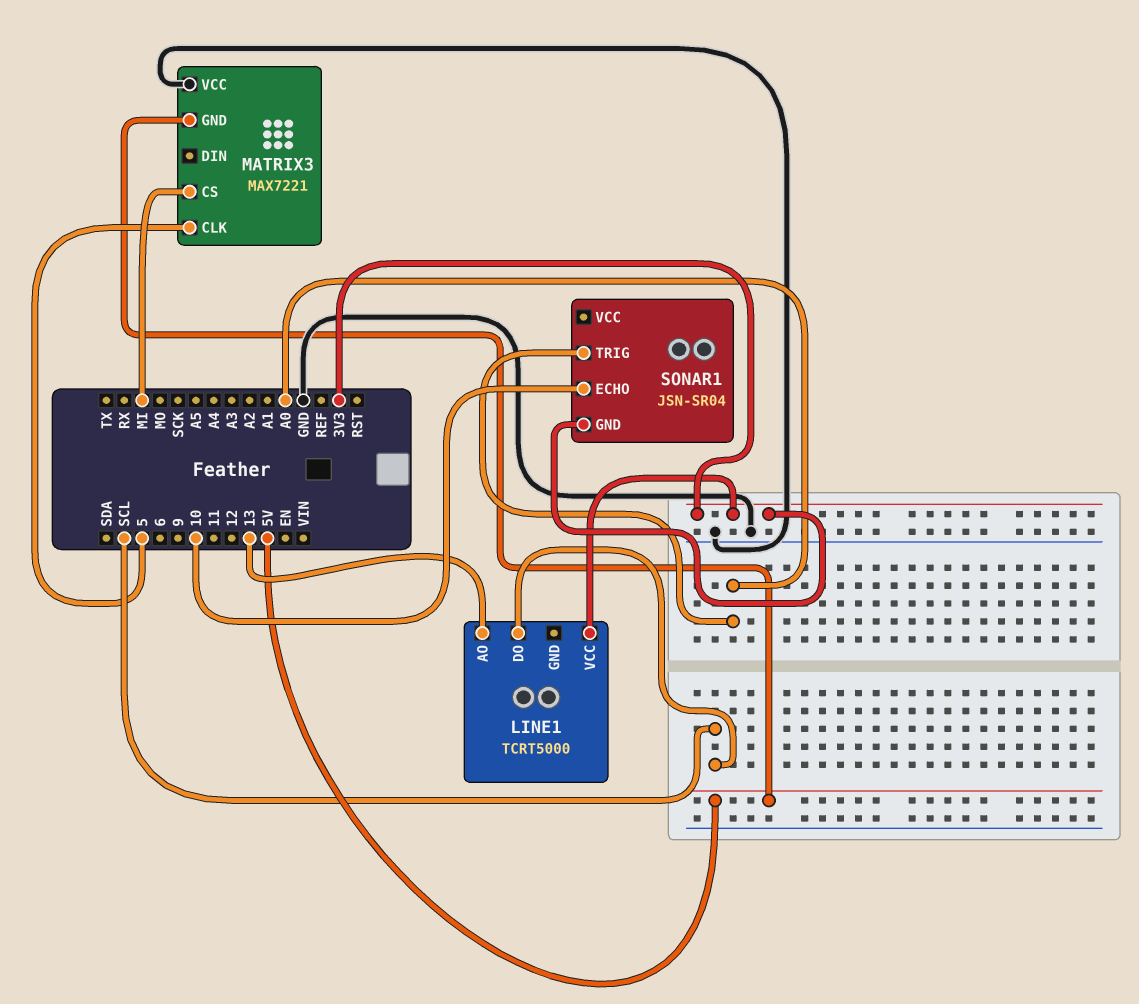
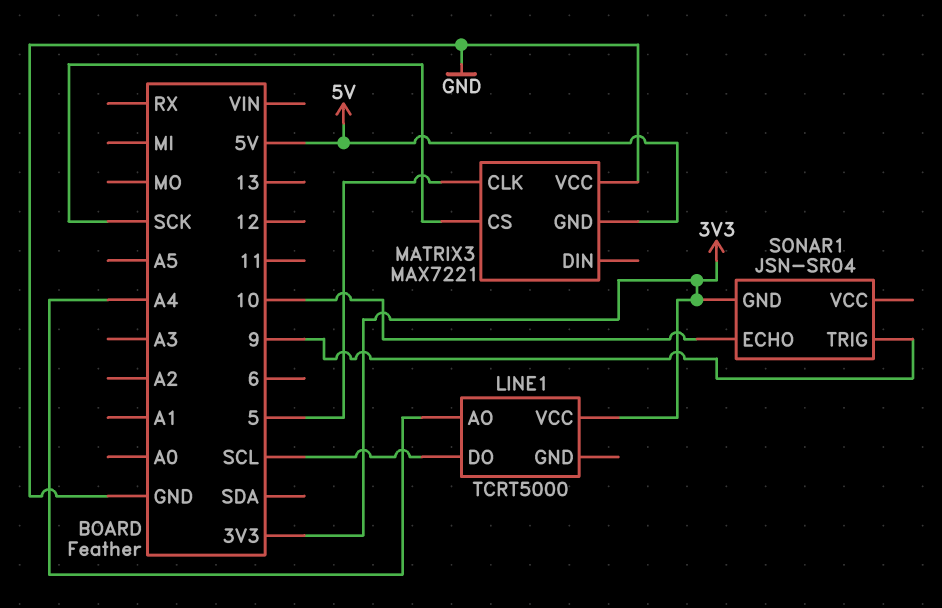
LINE1 pin AO: 13 -> A4
MATRIX3 pin CS: MI -> SCK
SONAR1 pin TRIG: A0 -> 9

